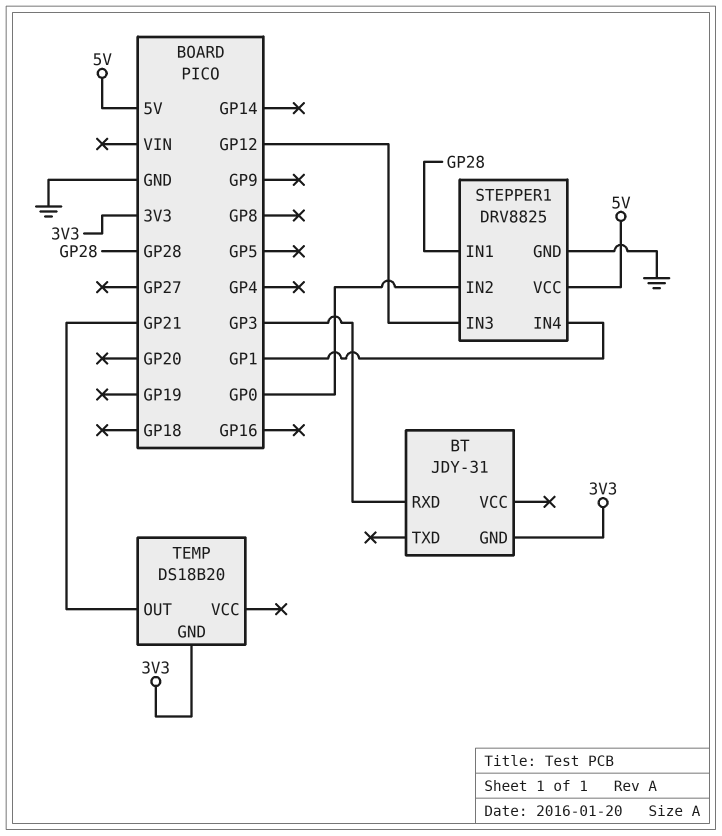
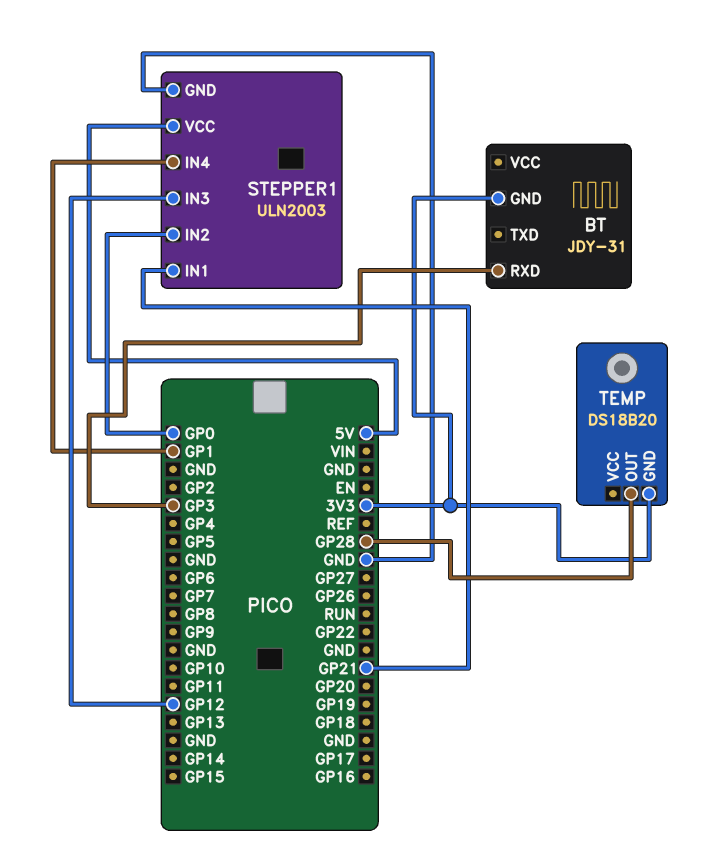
STEPPER1: DRV8825 -> ULN2003
STEPPER1 pin IN1: GP28 -> GP21
TEMP pin OUT: GP21 -> GP28

